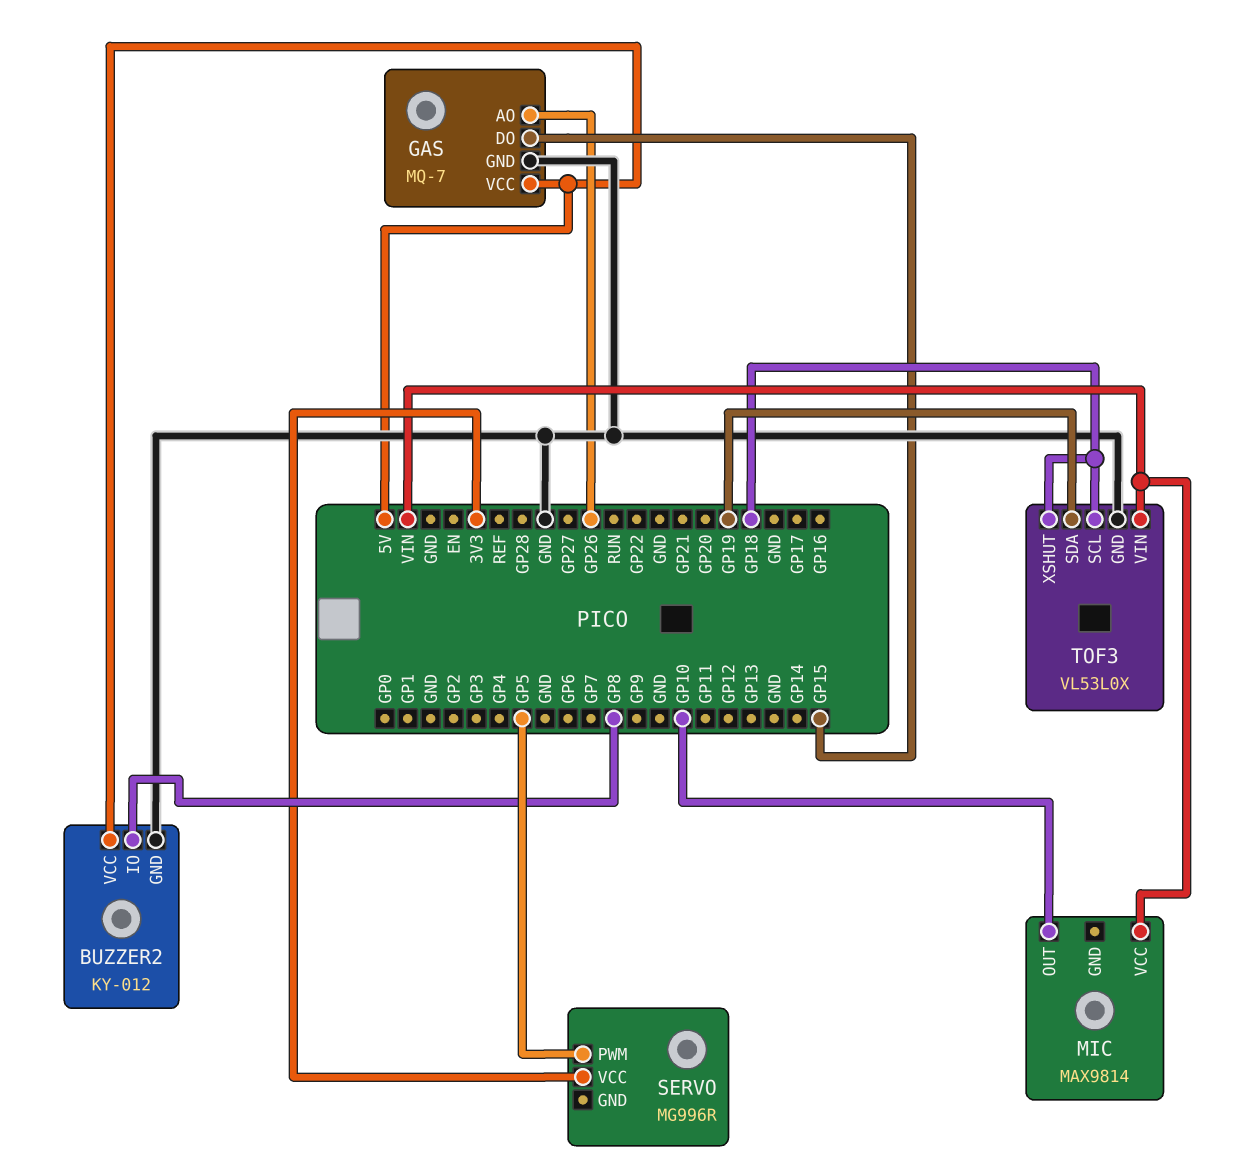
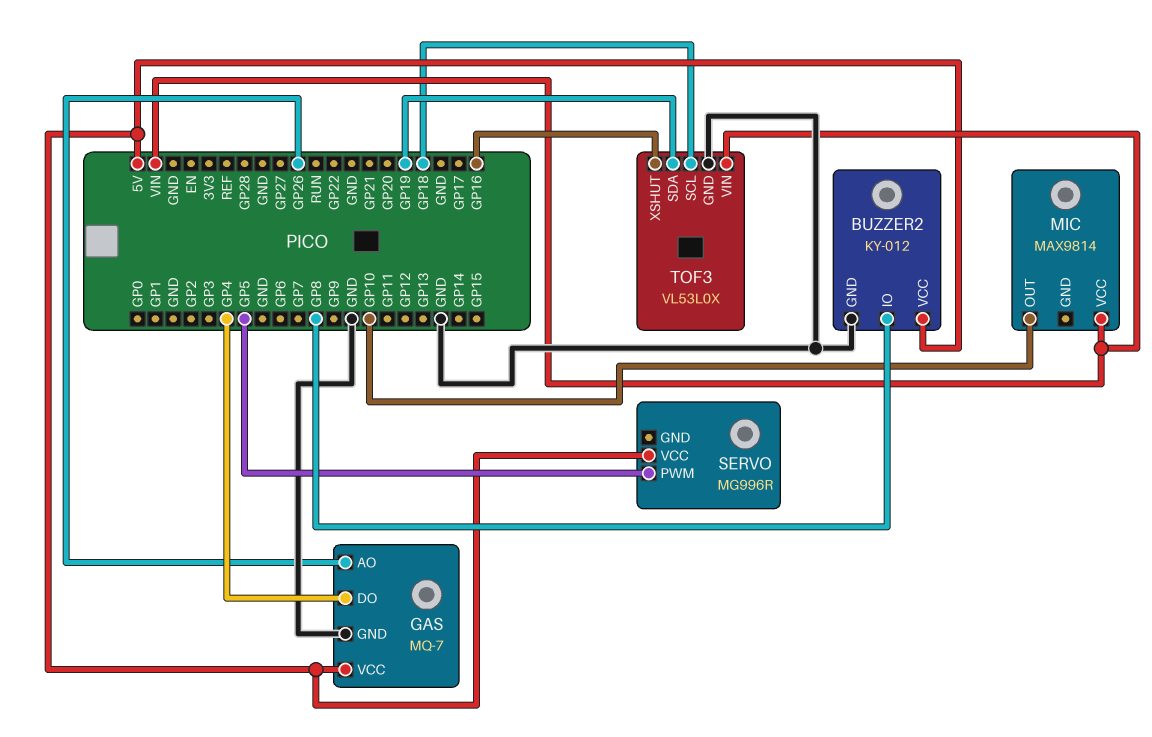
GAS pin DO: GP15 -> GP4
SERVO pin VCC: 3V3 -> 5V
TOF3 pin XSHUT: GP18 -> GP16

